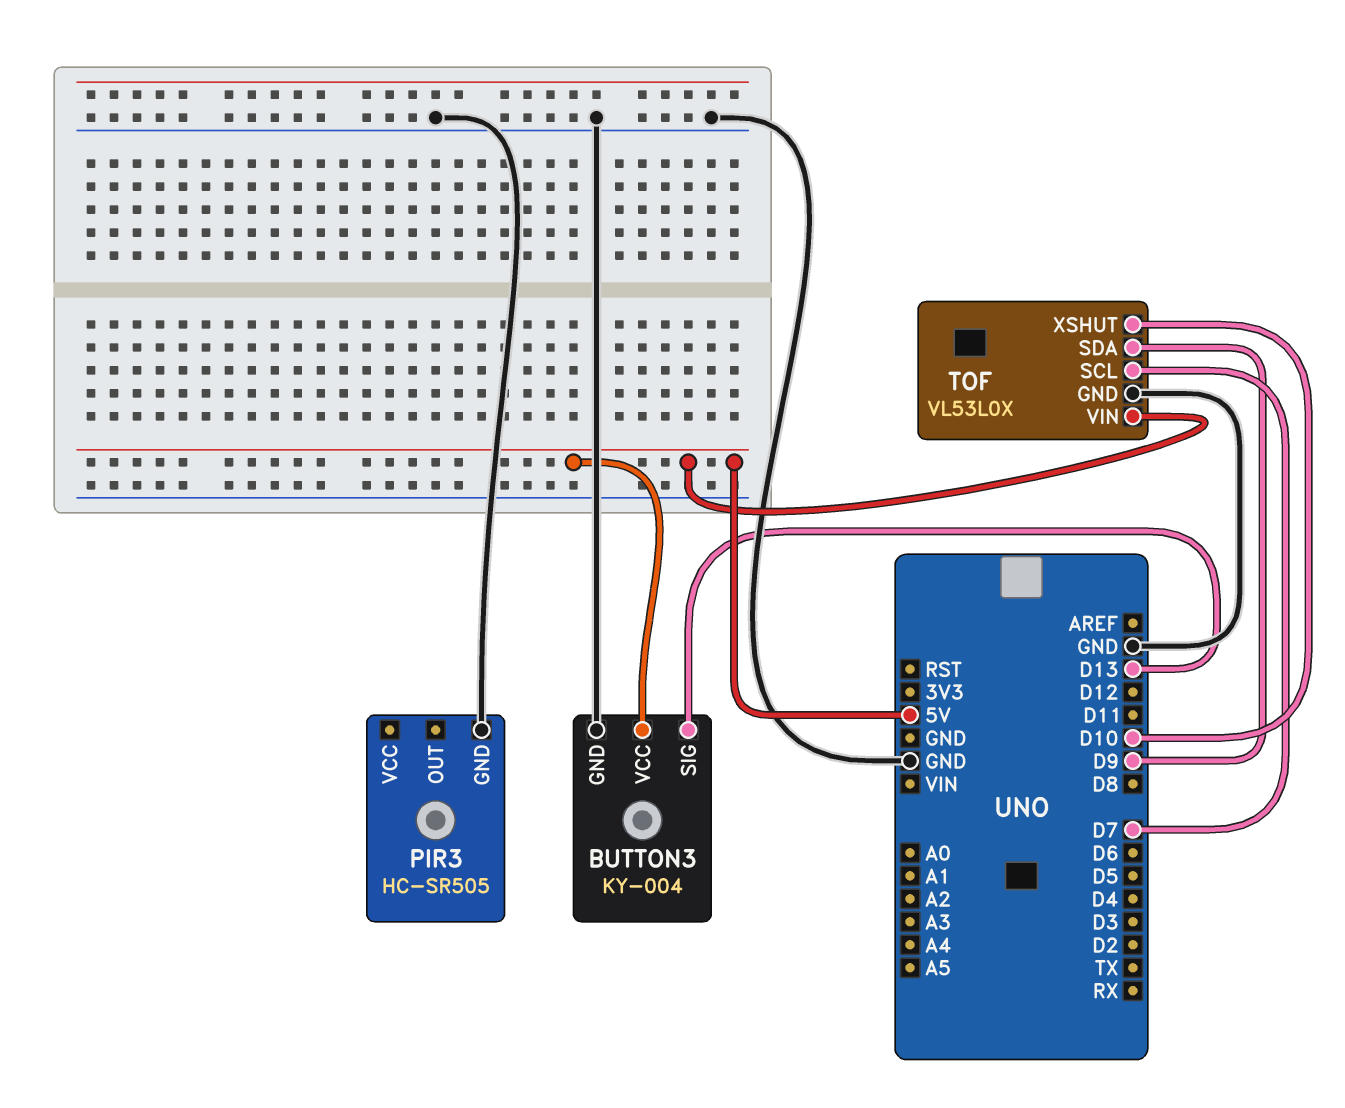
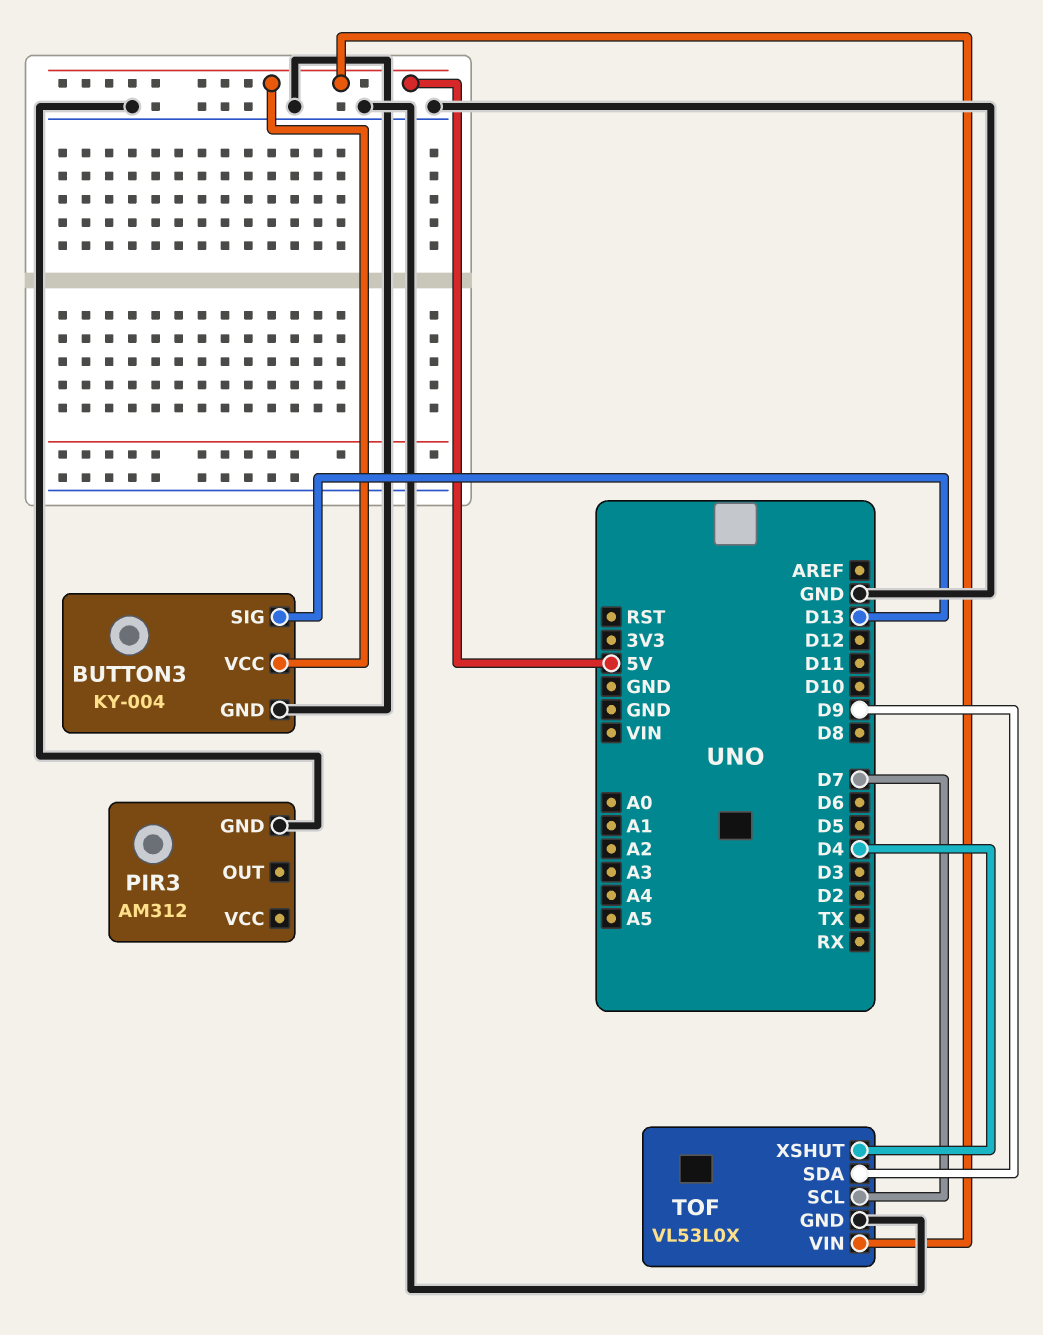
PIR3: HC-SR505 -> AM312
TOF pin XSHUT: D10 -> D4

